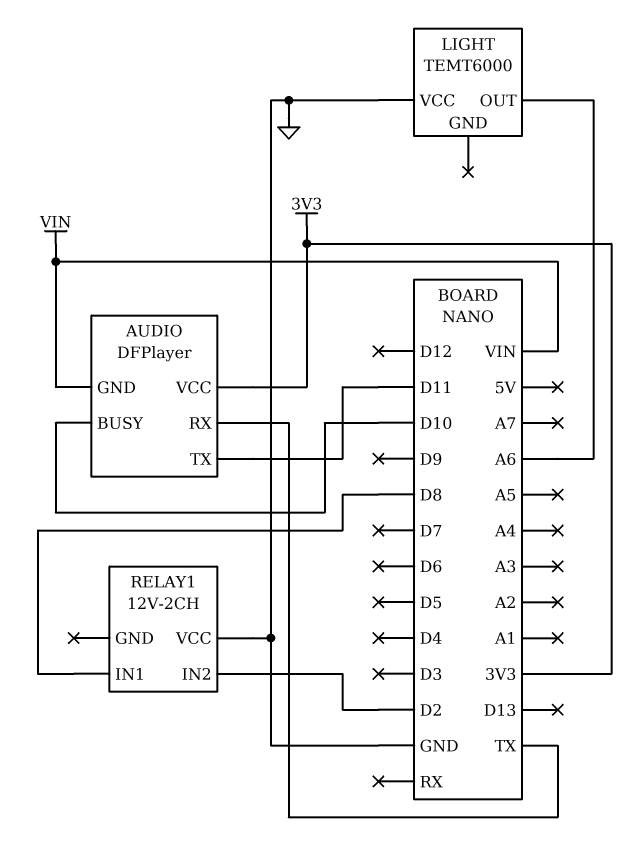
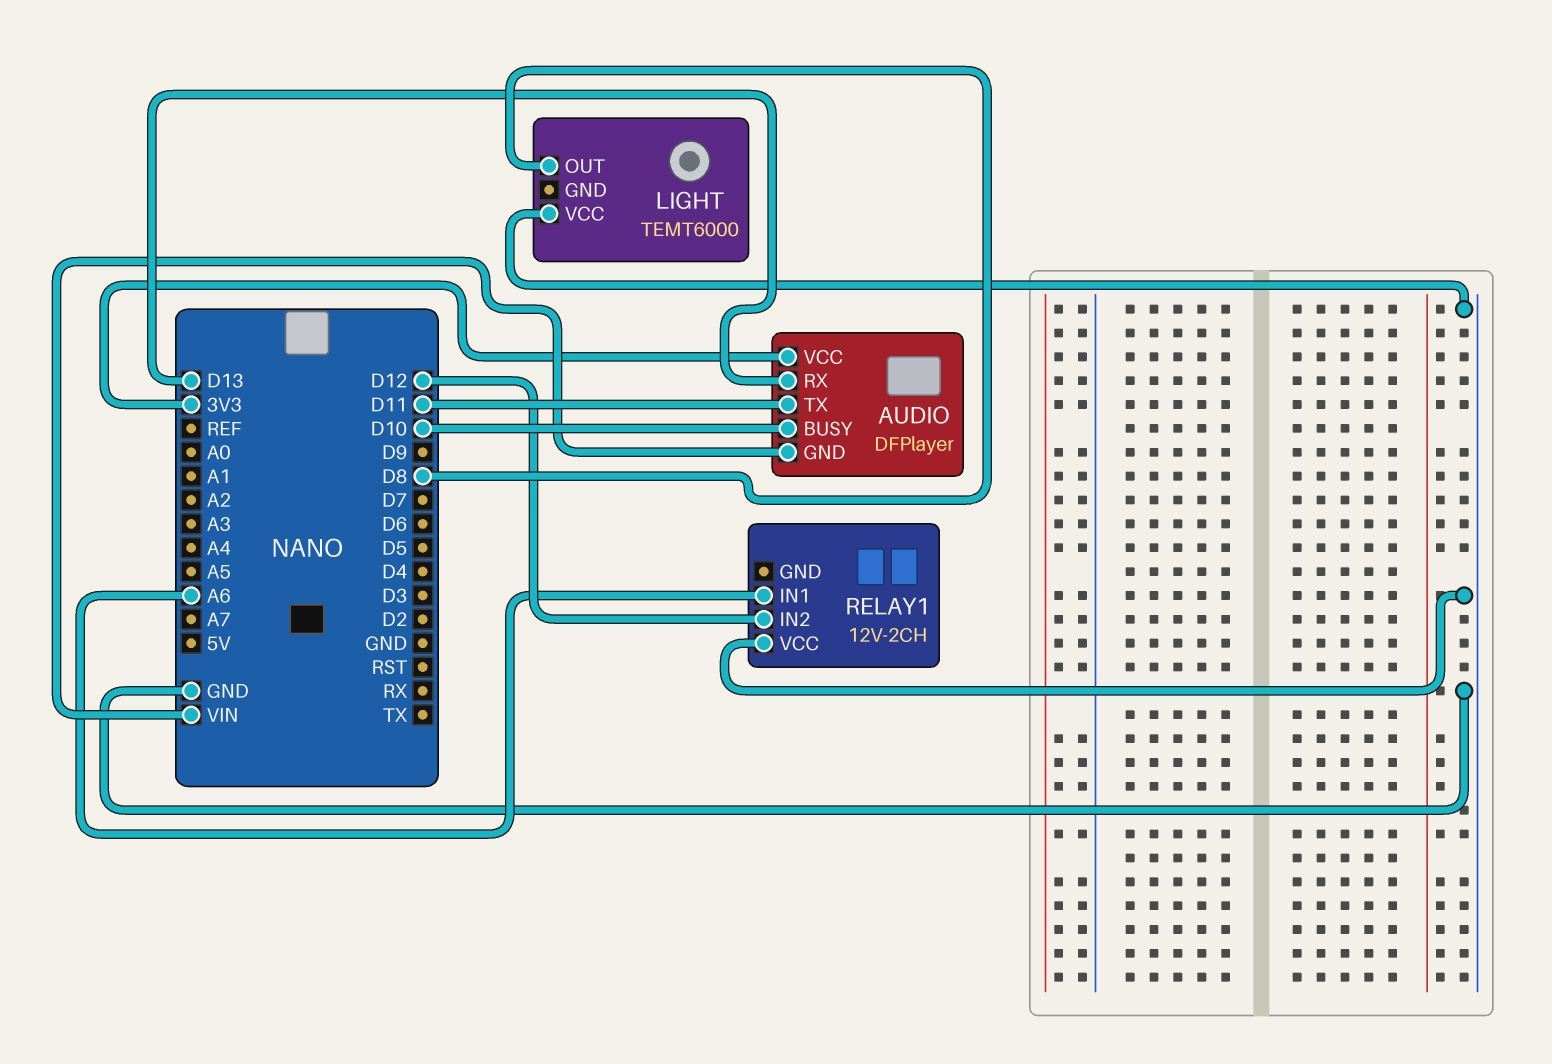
AUDIO pin RX: TX -> D13
LIGHT pin OUT: A6 -> D8
RELAY1 pin IN1: D8 -> A6
RELAY1 pin IN2: D2 -> D12

